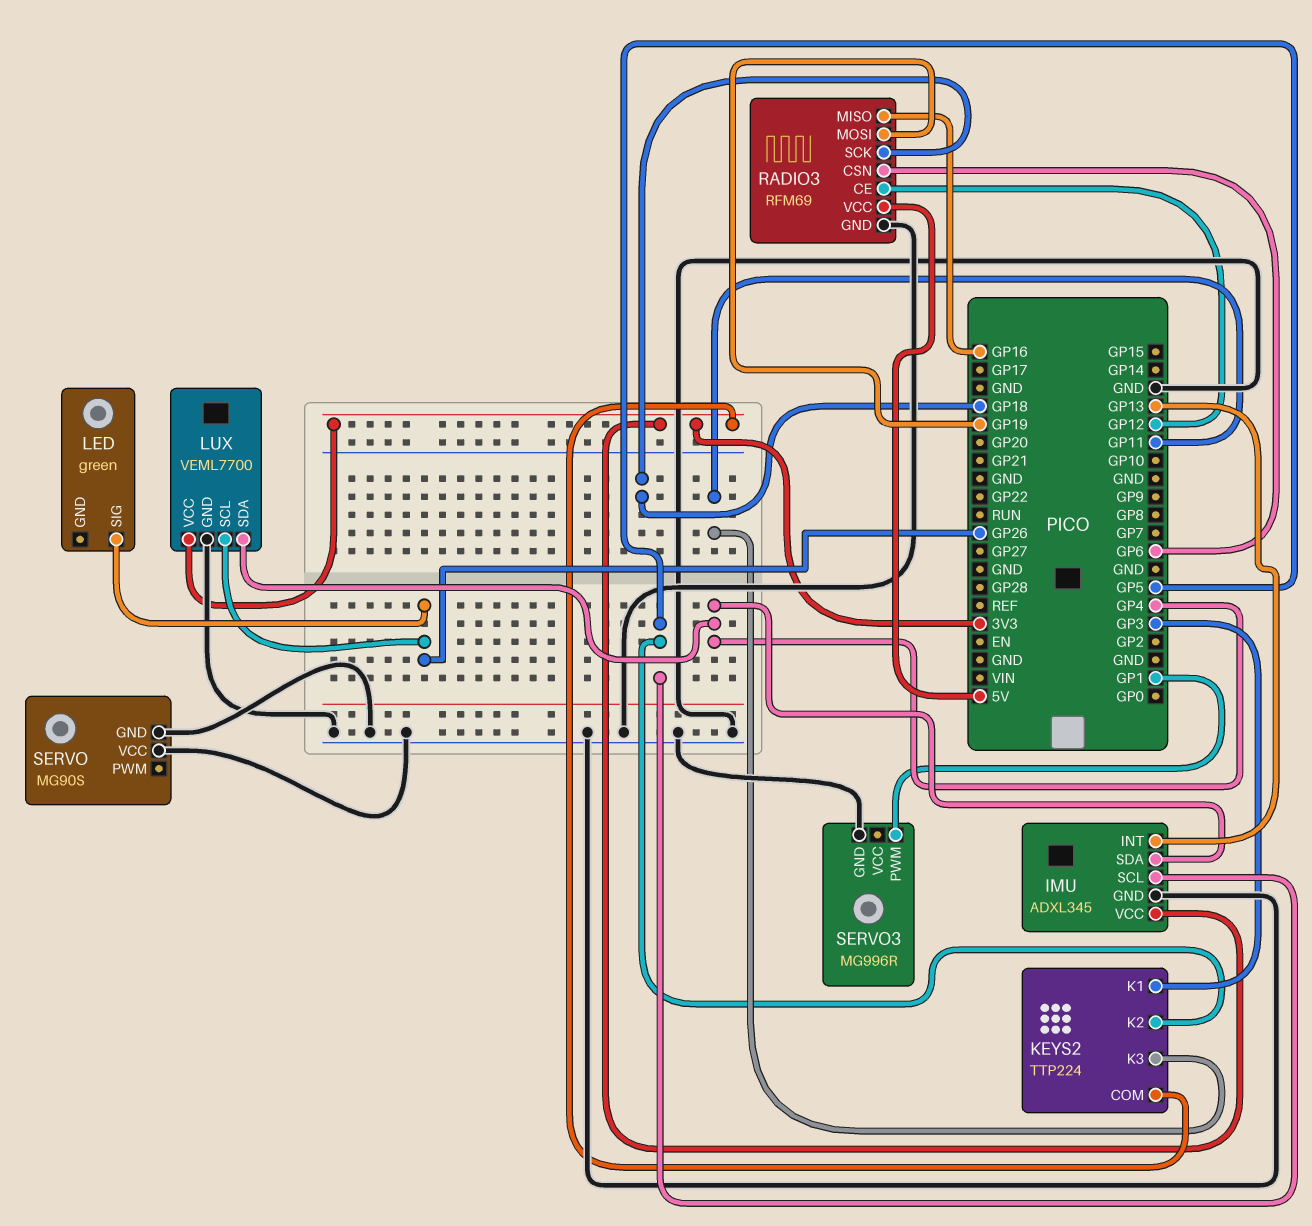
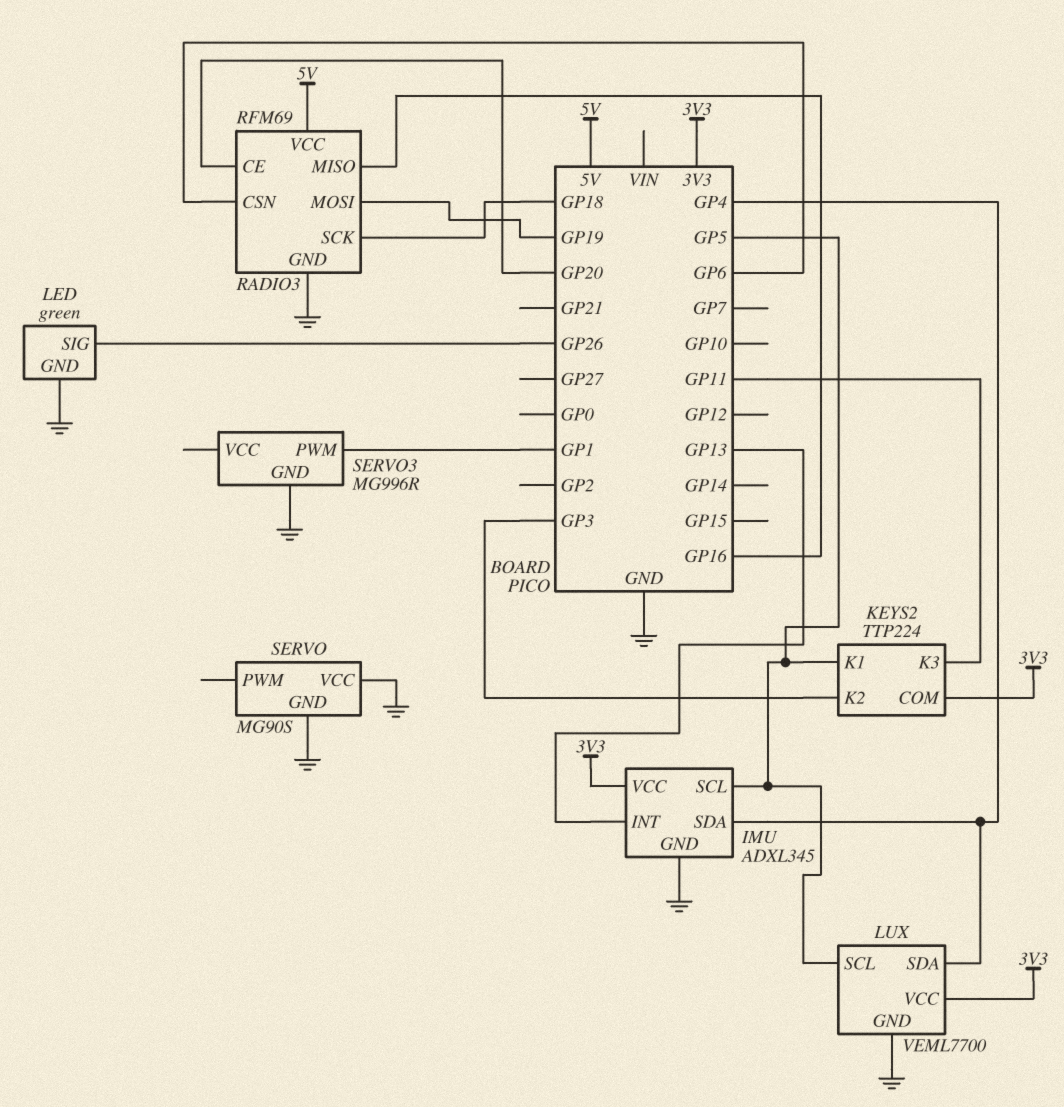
KEYS2 pin K1: GP3 -> GP5
KEYS2 pin K2: GP5 -> GP3
LED pin GND: none -> GND
LUX pin SCL: GP26 -> GP5
RADIO3 pin CE: GP12 -> GP20

